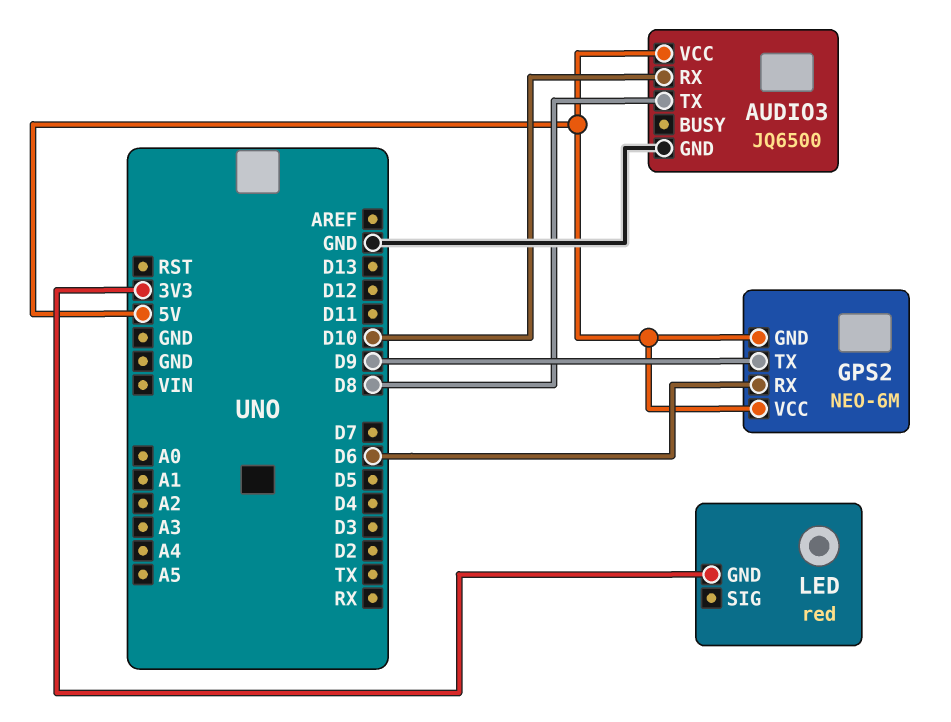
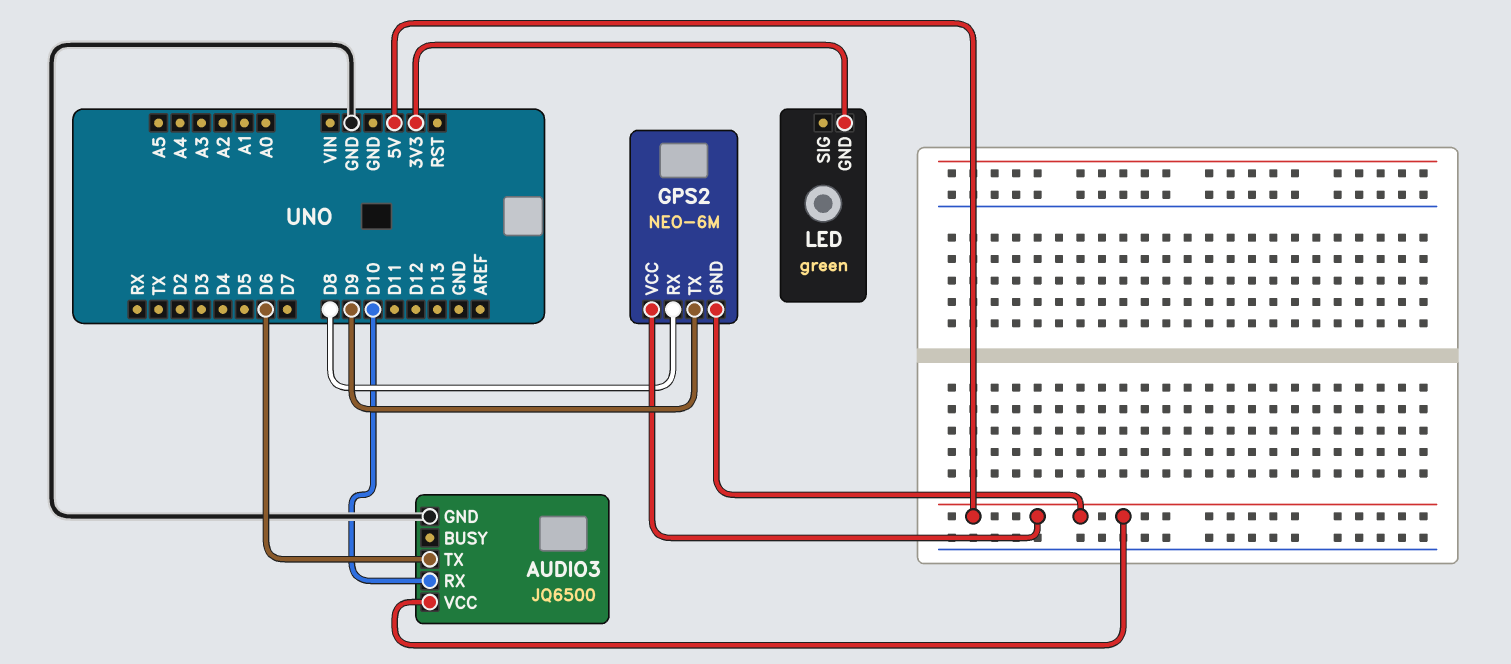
AUDIO3 pin TX: D8 -> D6
GPS2 pin RX: D6 -> D8
LED: red -> green

